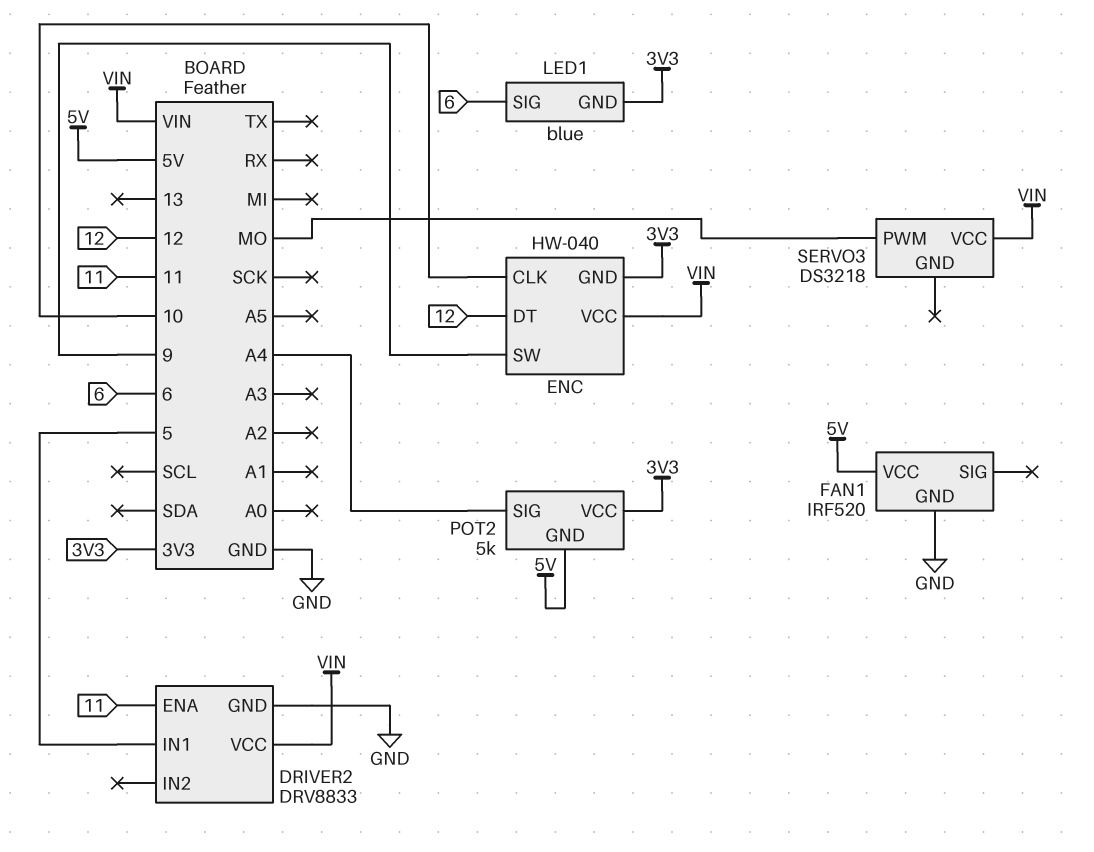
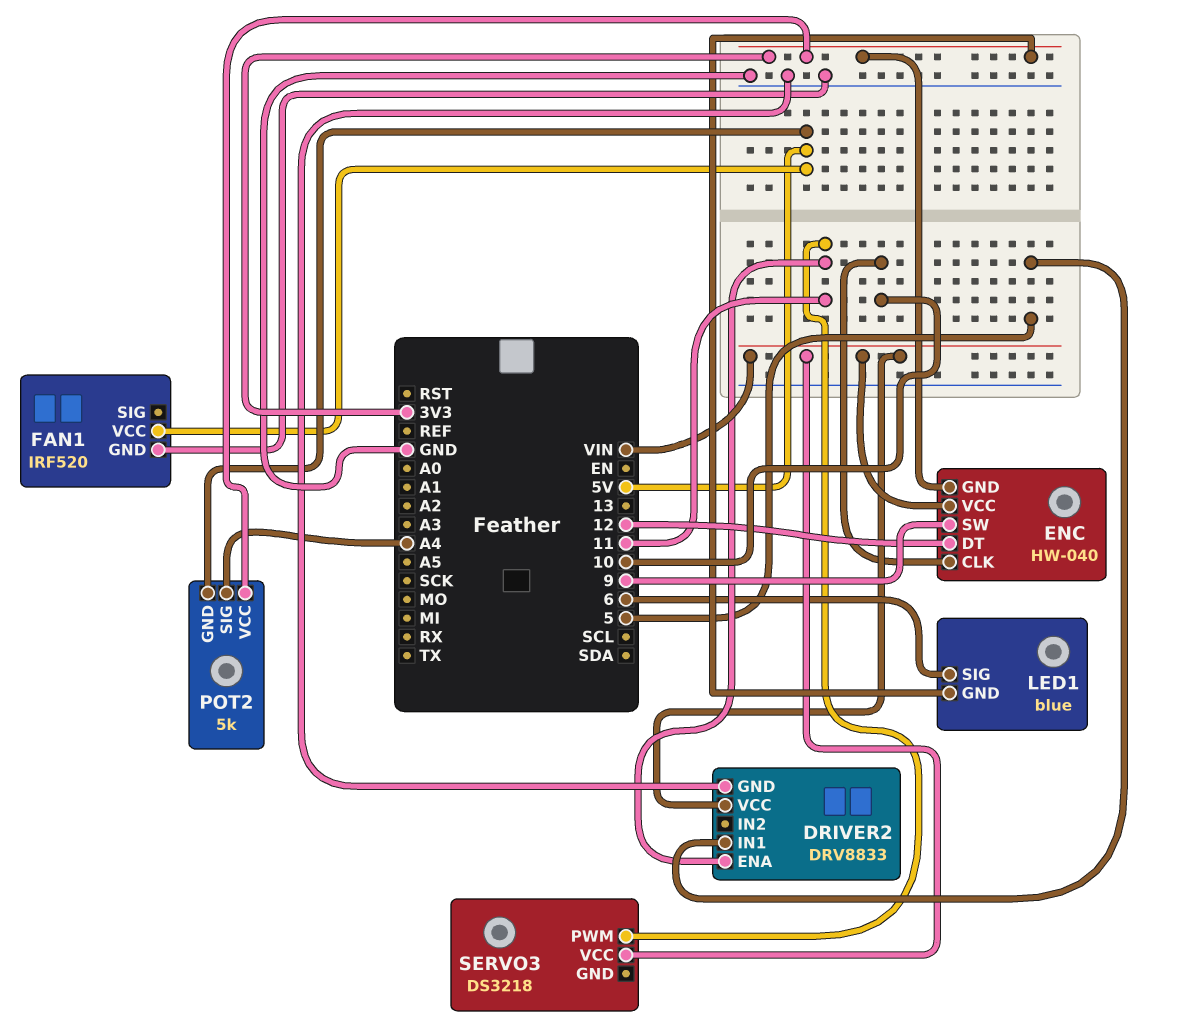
SERVO3 pin PWM: MO -> 11

